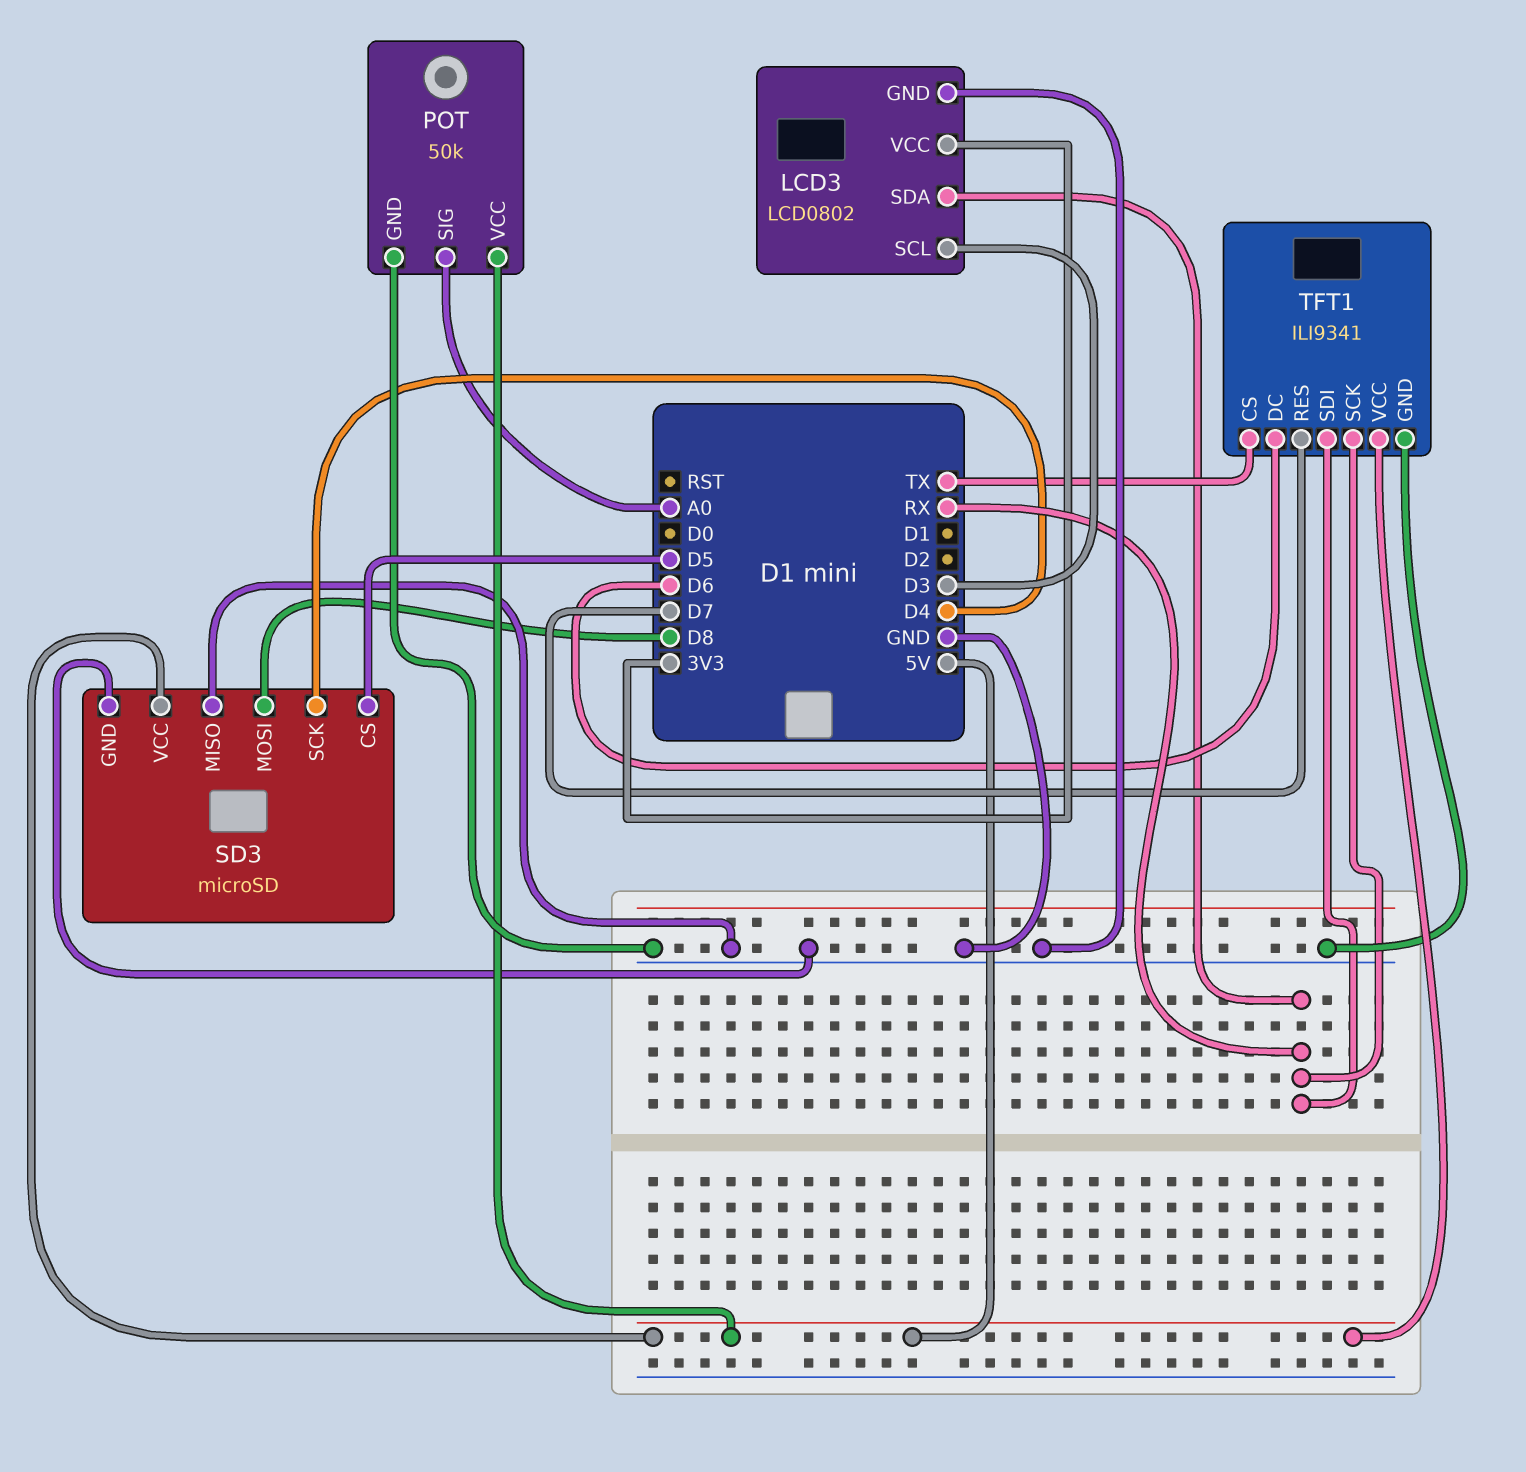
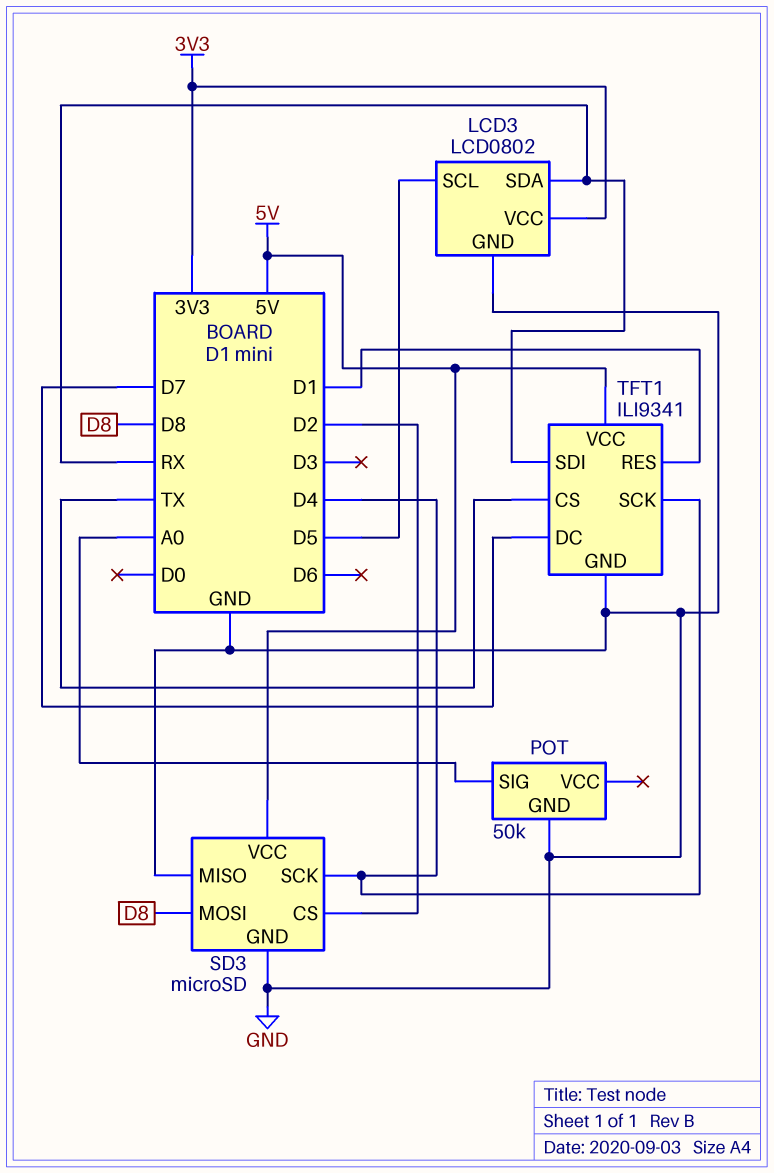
LCD3 pin SCL: D3 -> D5
POT pin VCC: 5V -> none
SD3 pin CS: D5 -> D2
TFT1 pin DC: D6 -> D7
TFT1 pin RES: D7 -> D1
TFT1 pin SCK: RX -> D4

